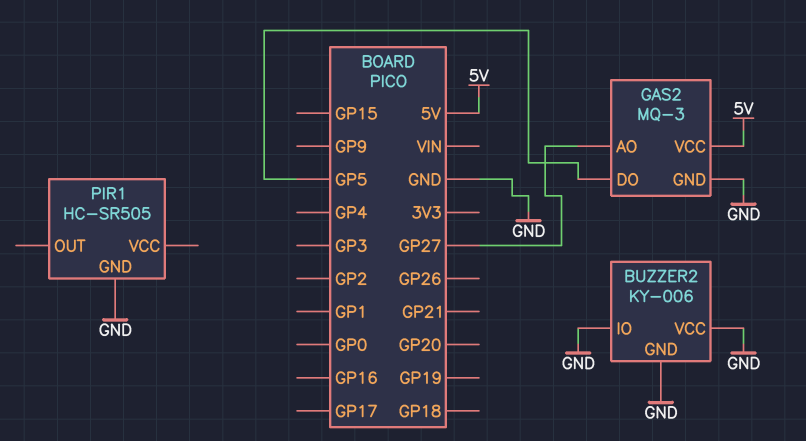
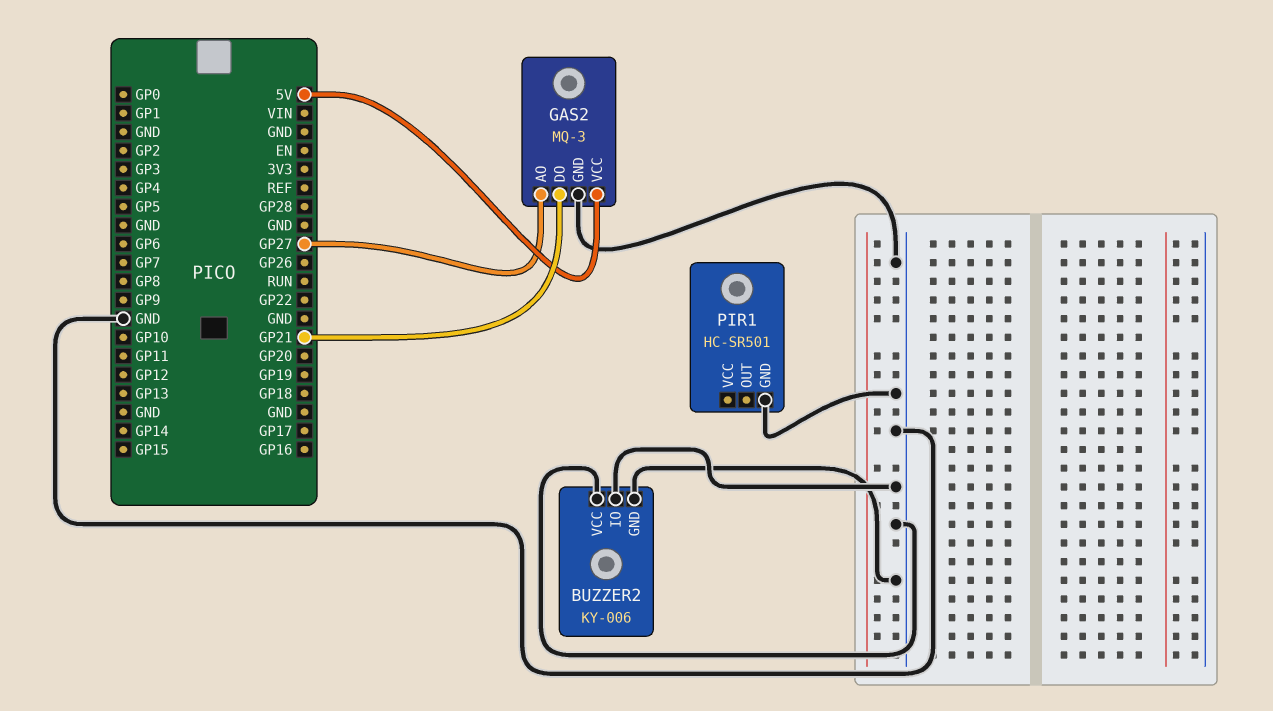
GAS2 pin DO: GP5 -> GP21
PIR1: HC-SR505 -> HC-SR501

